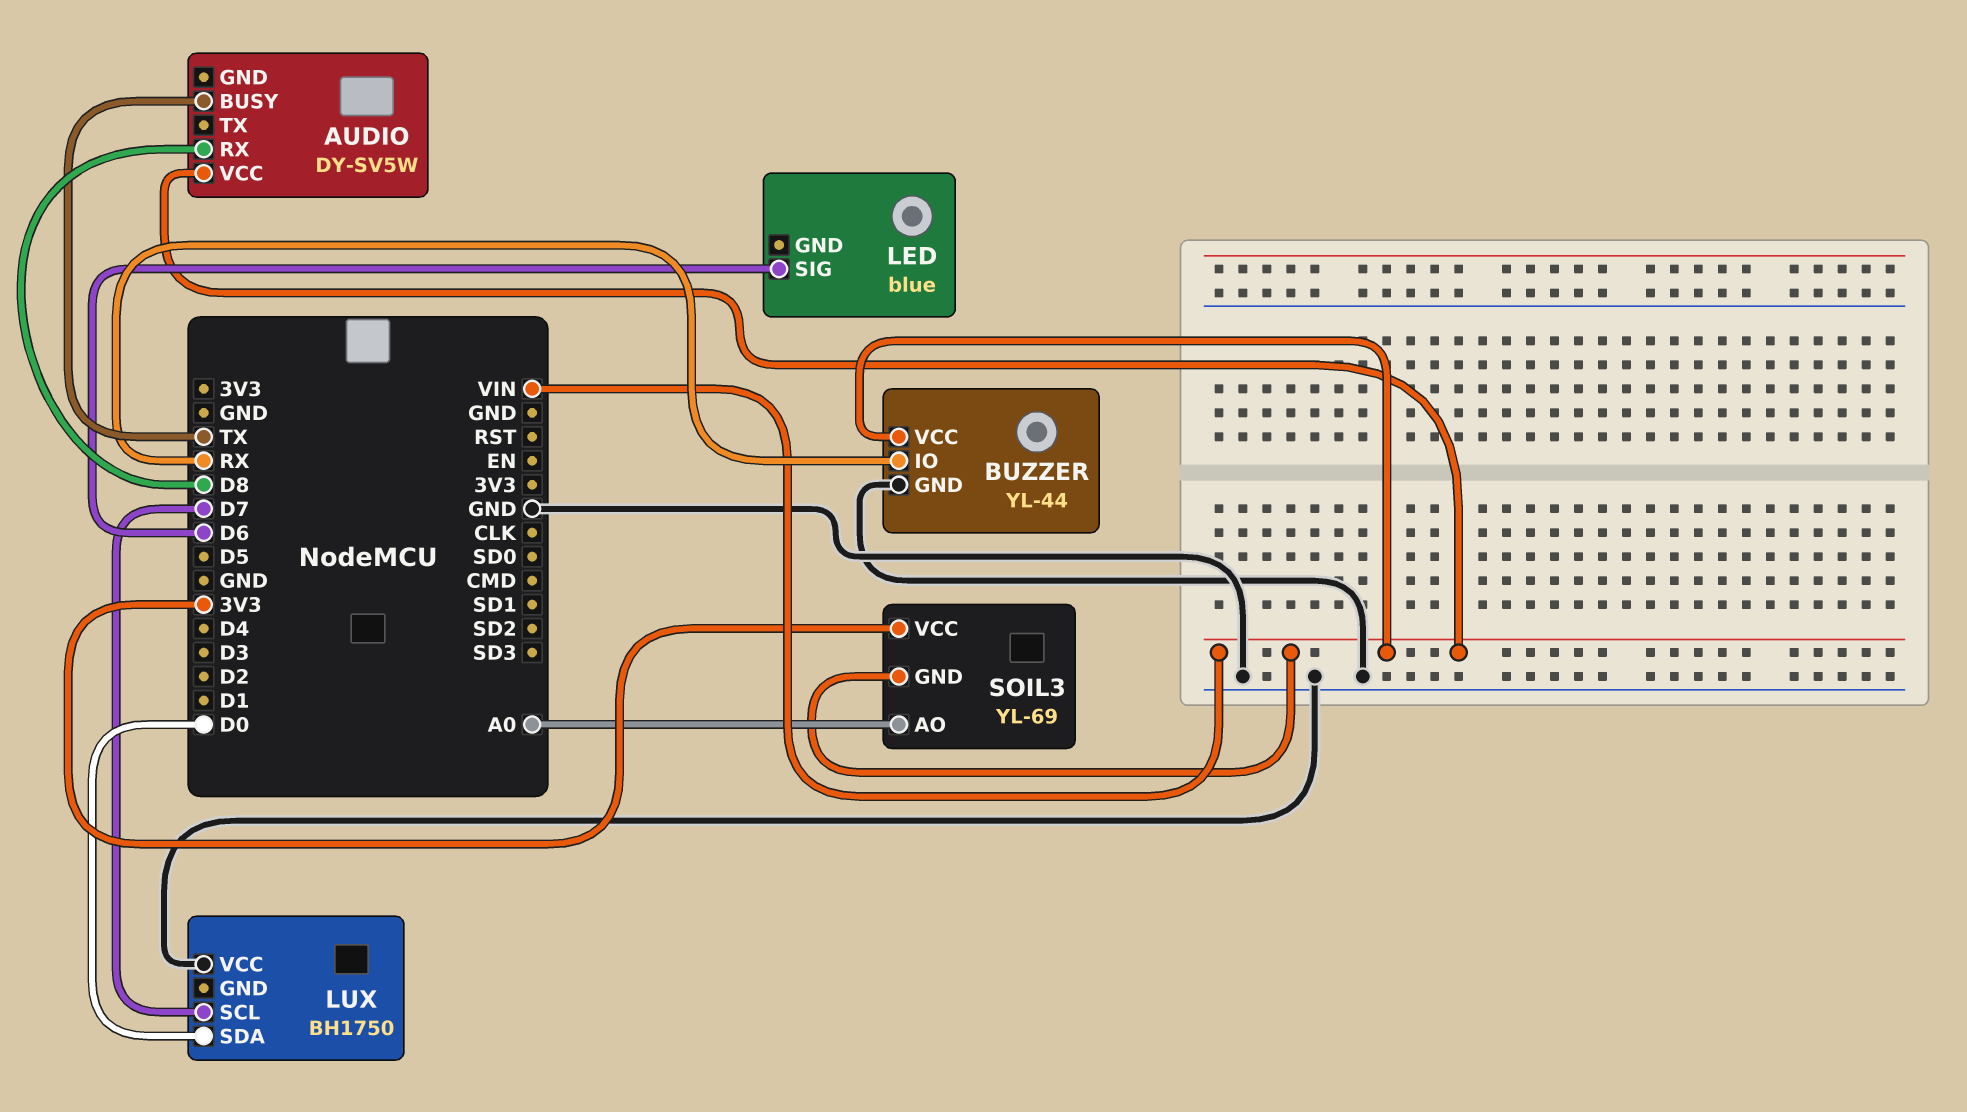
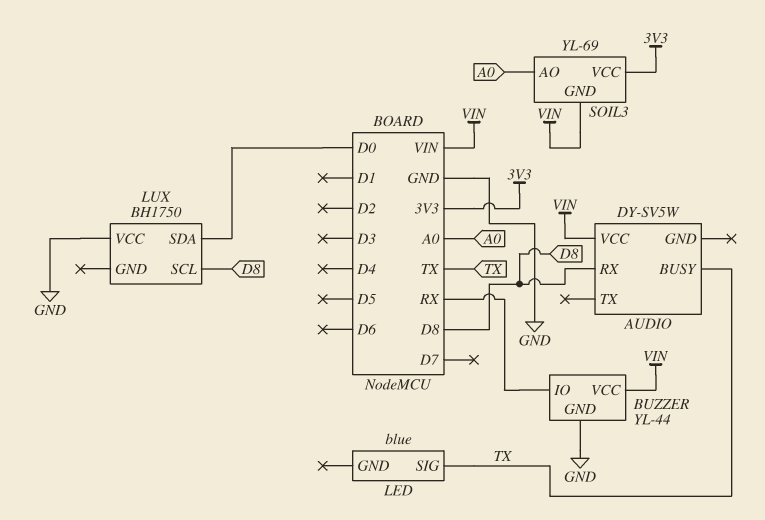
LED pin SIG: D6 -> TX
LUX pin SCL: D7 -> D8

